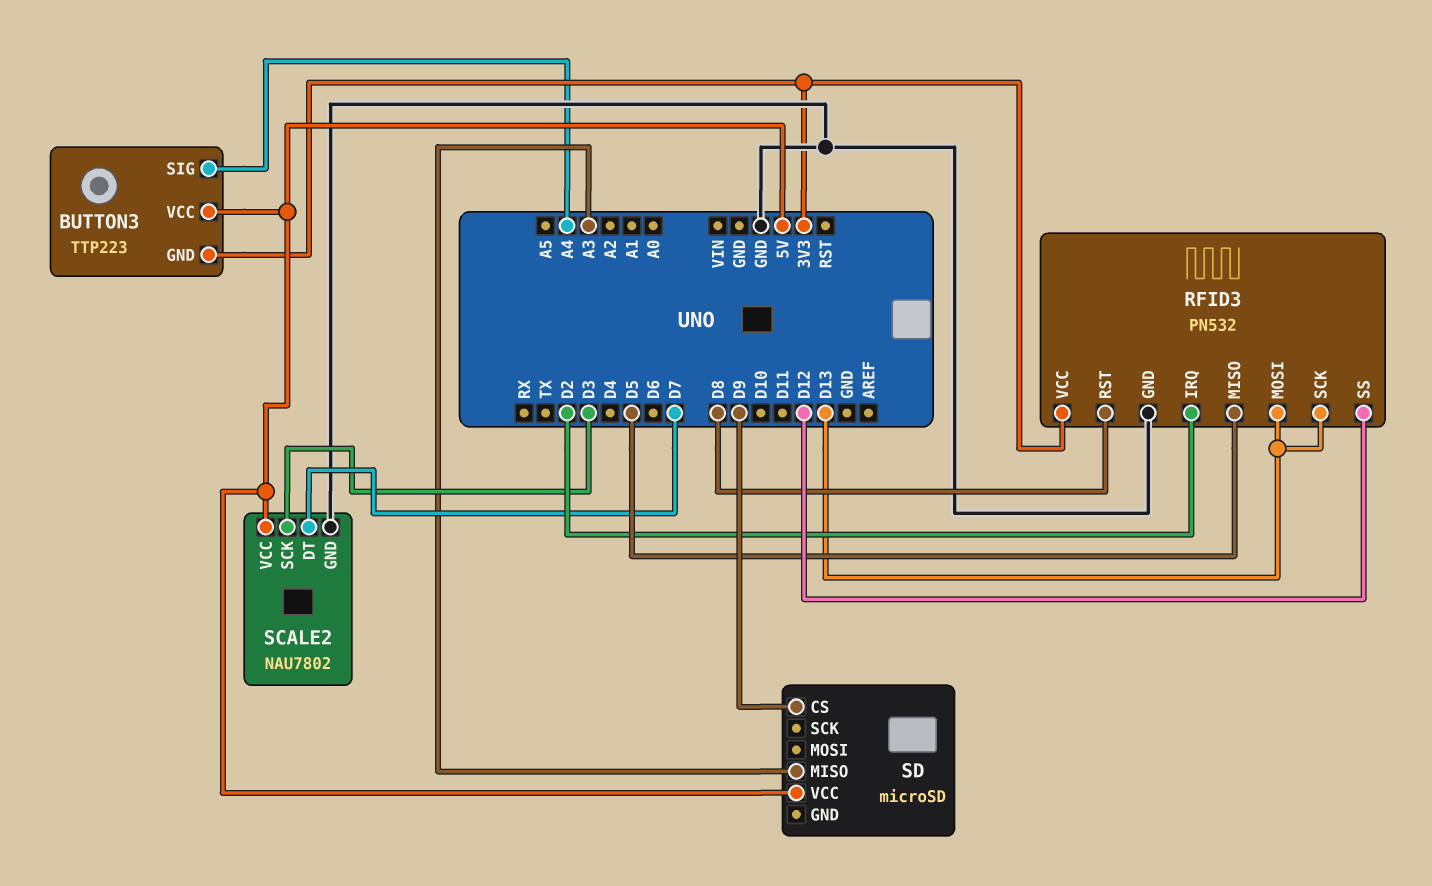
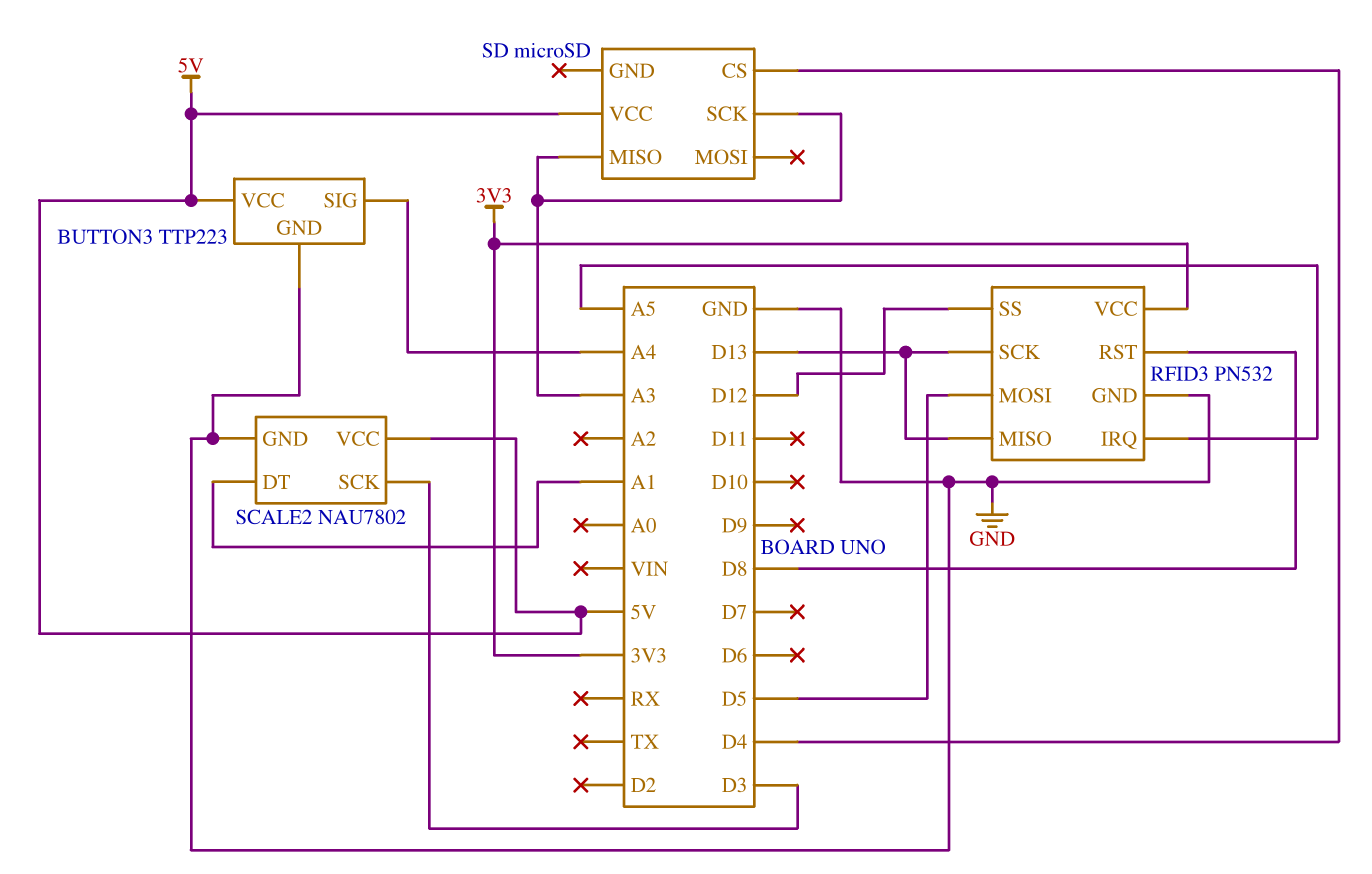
BUTTON3 pin GND: 3V3 -> GND
RFID3 pin IRQ: D2 -> A5
RFID3 pin MISO: D5 -> D13
RFID3 pin MOSI: D13 -> D5
SCALE2 pin DT: D7 -> A1
SD pin CS: D9 -> D4
SD pin SCK: none -> A3

